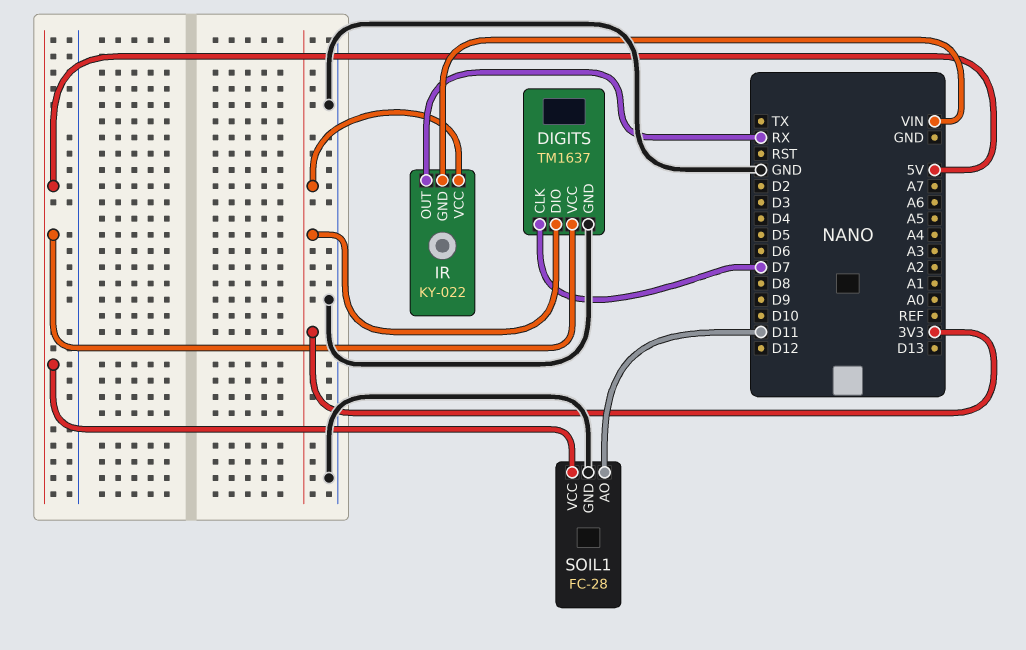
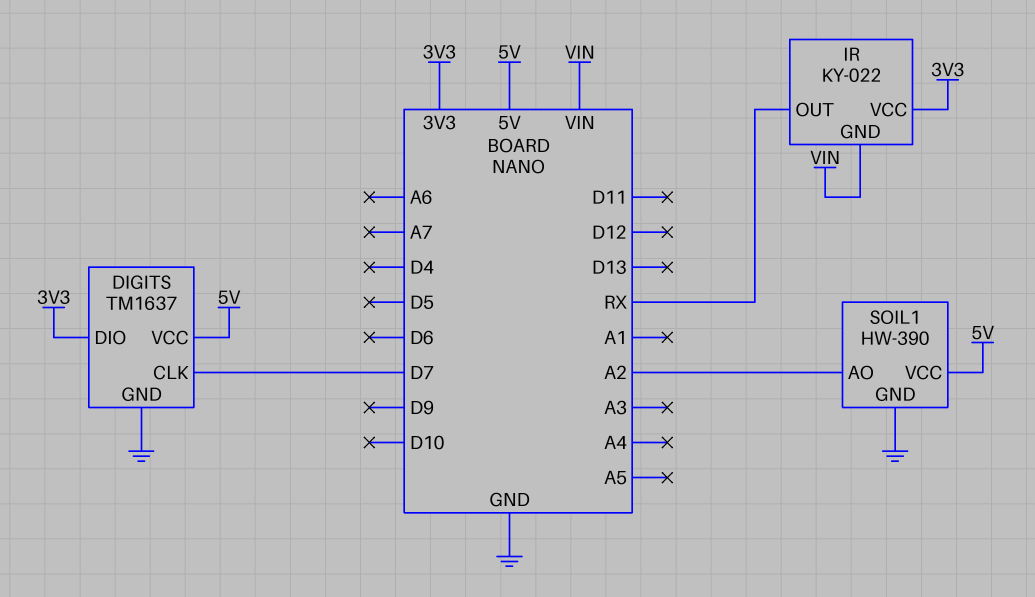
SOIL1: FC-28 -> HW-390
SOIL1 pin AO: D11 -> A2

